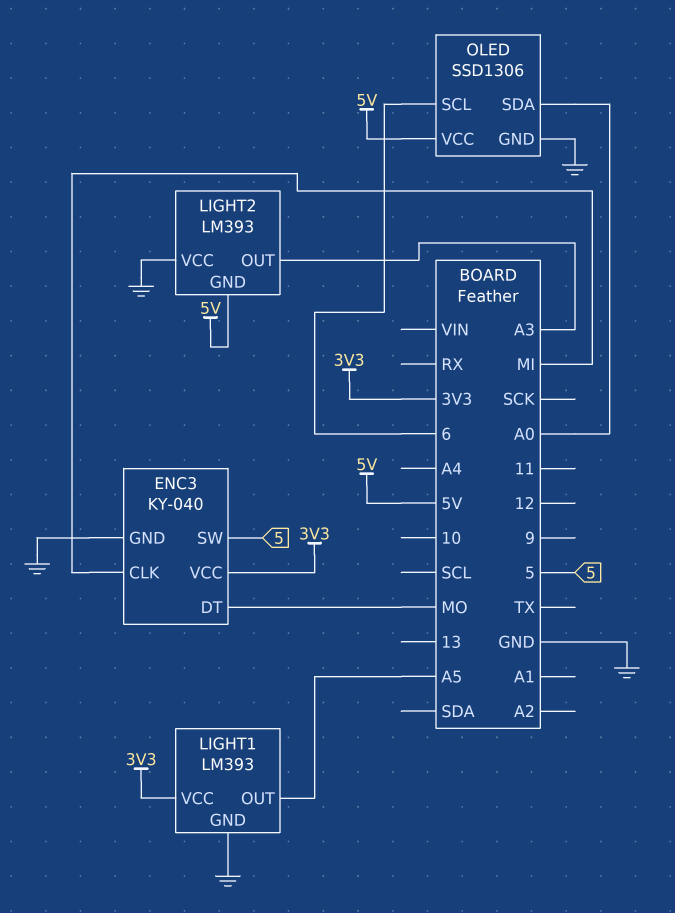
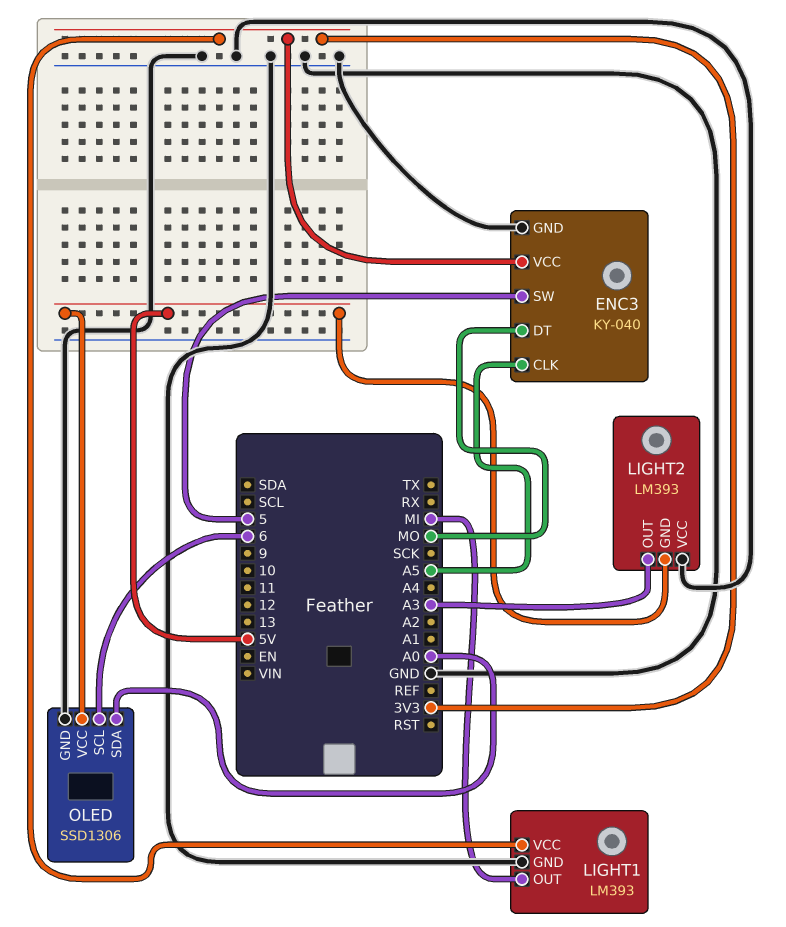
ENC3 pin CLK: MI -> A5
LIGHT1 pin OUT: A5 -> MI

